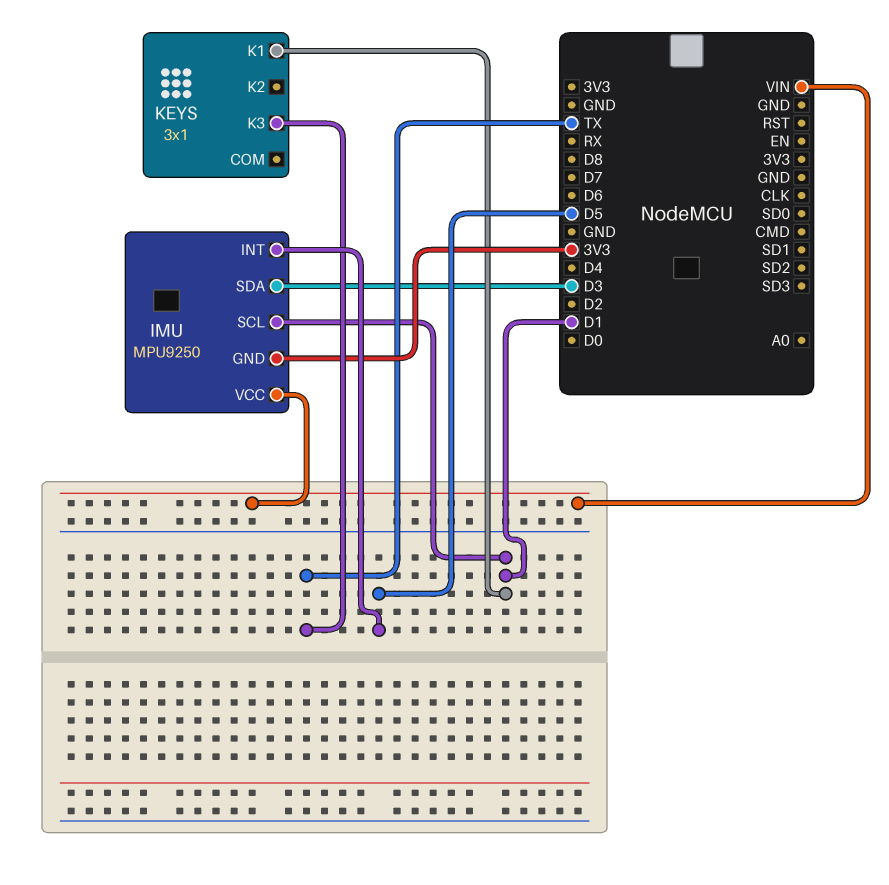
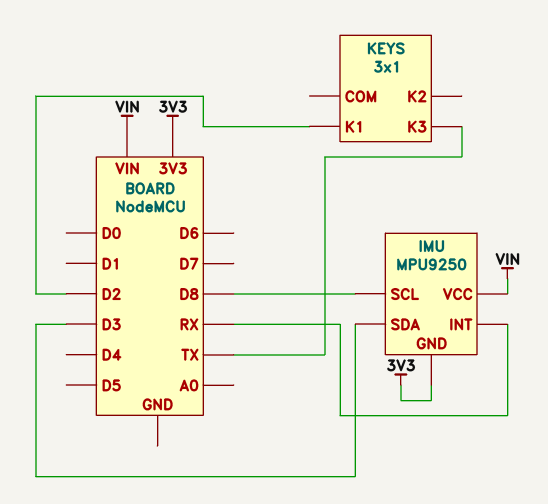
IMU pin INT: D5 -> RX
IMU pin SCL: D1 -> D8
KEYS pin K1: D1 -> D2

